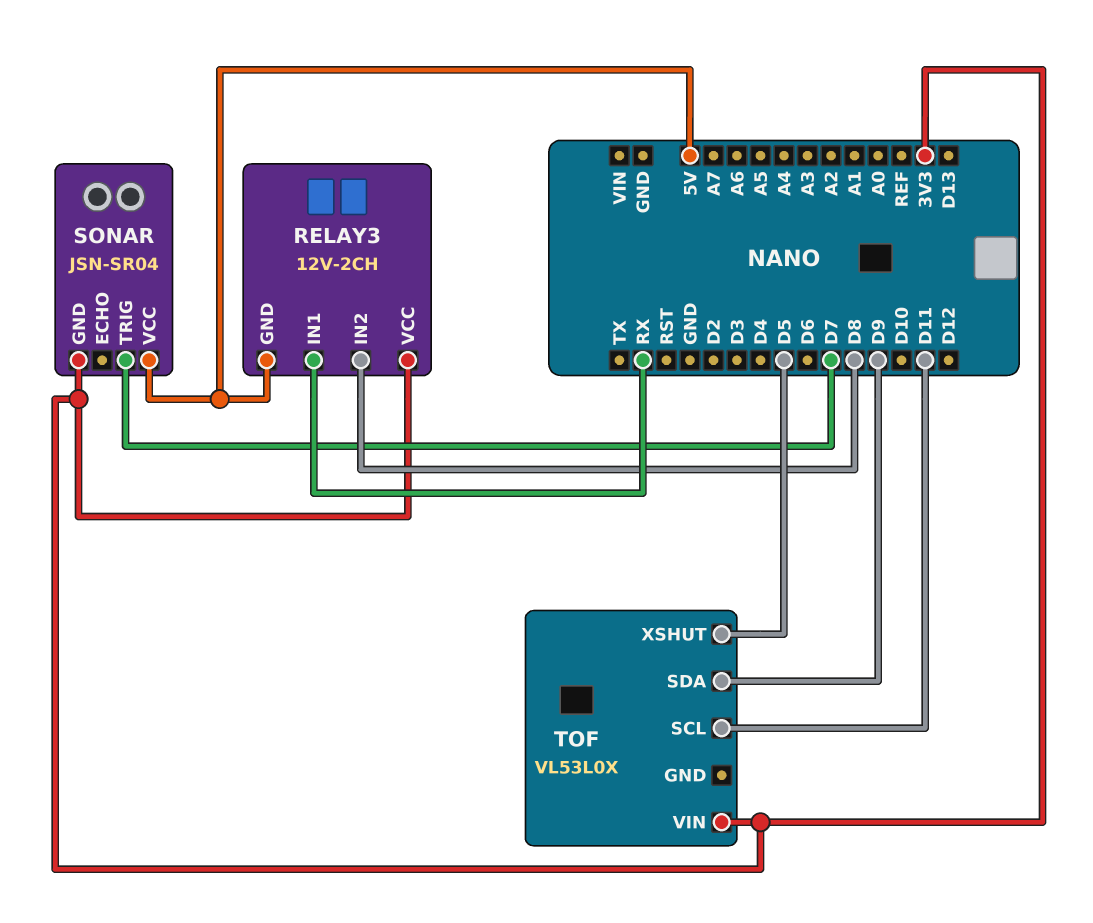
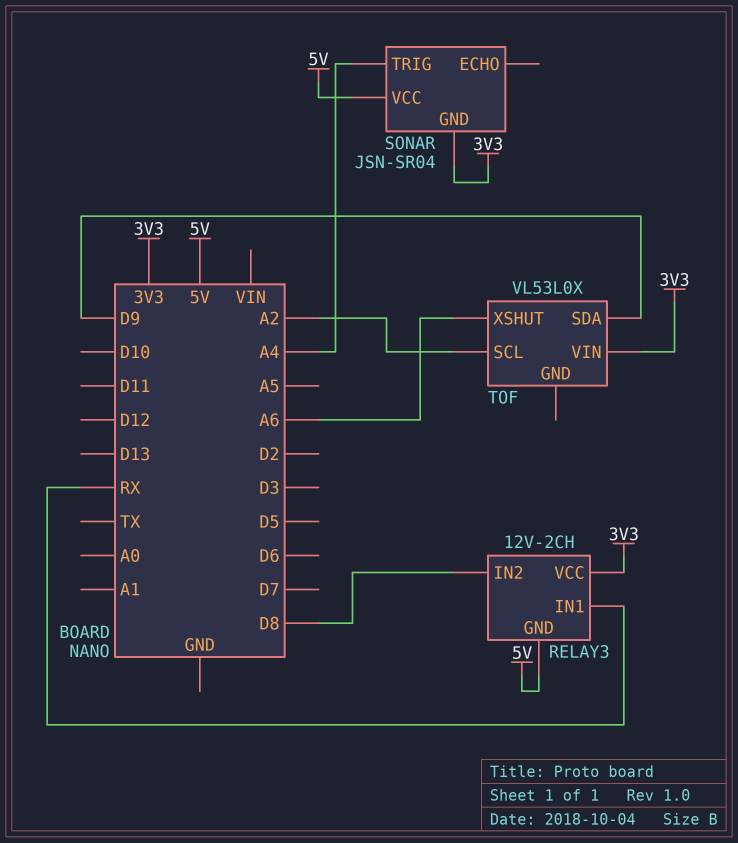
SONAR pin TRIG: D7 -> A4
TOF pin SCL: D11 -> A2
TOF pin XSHUT: D5 -> A6

